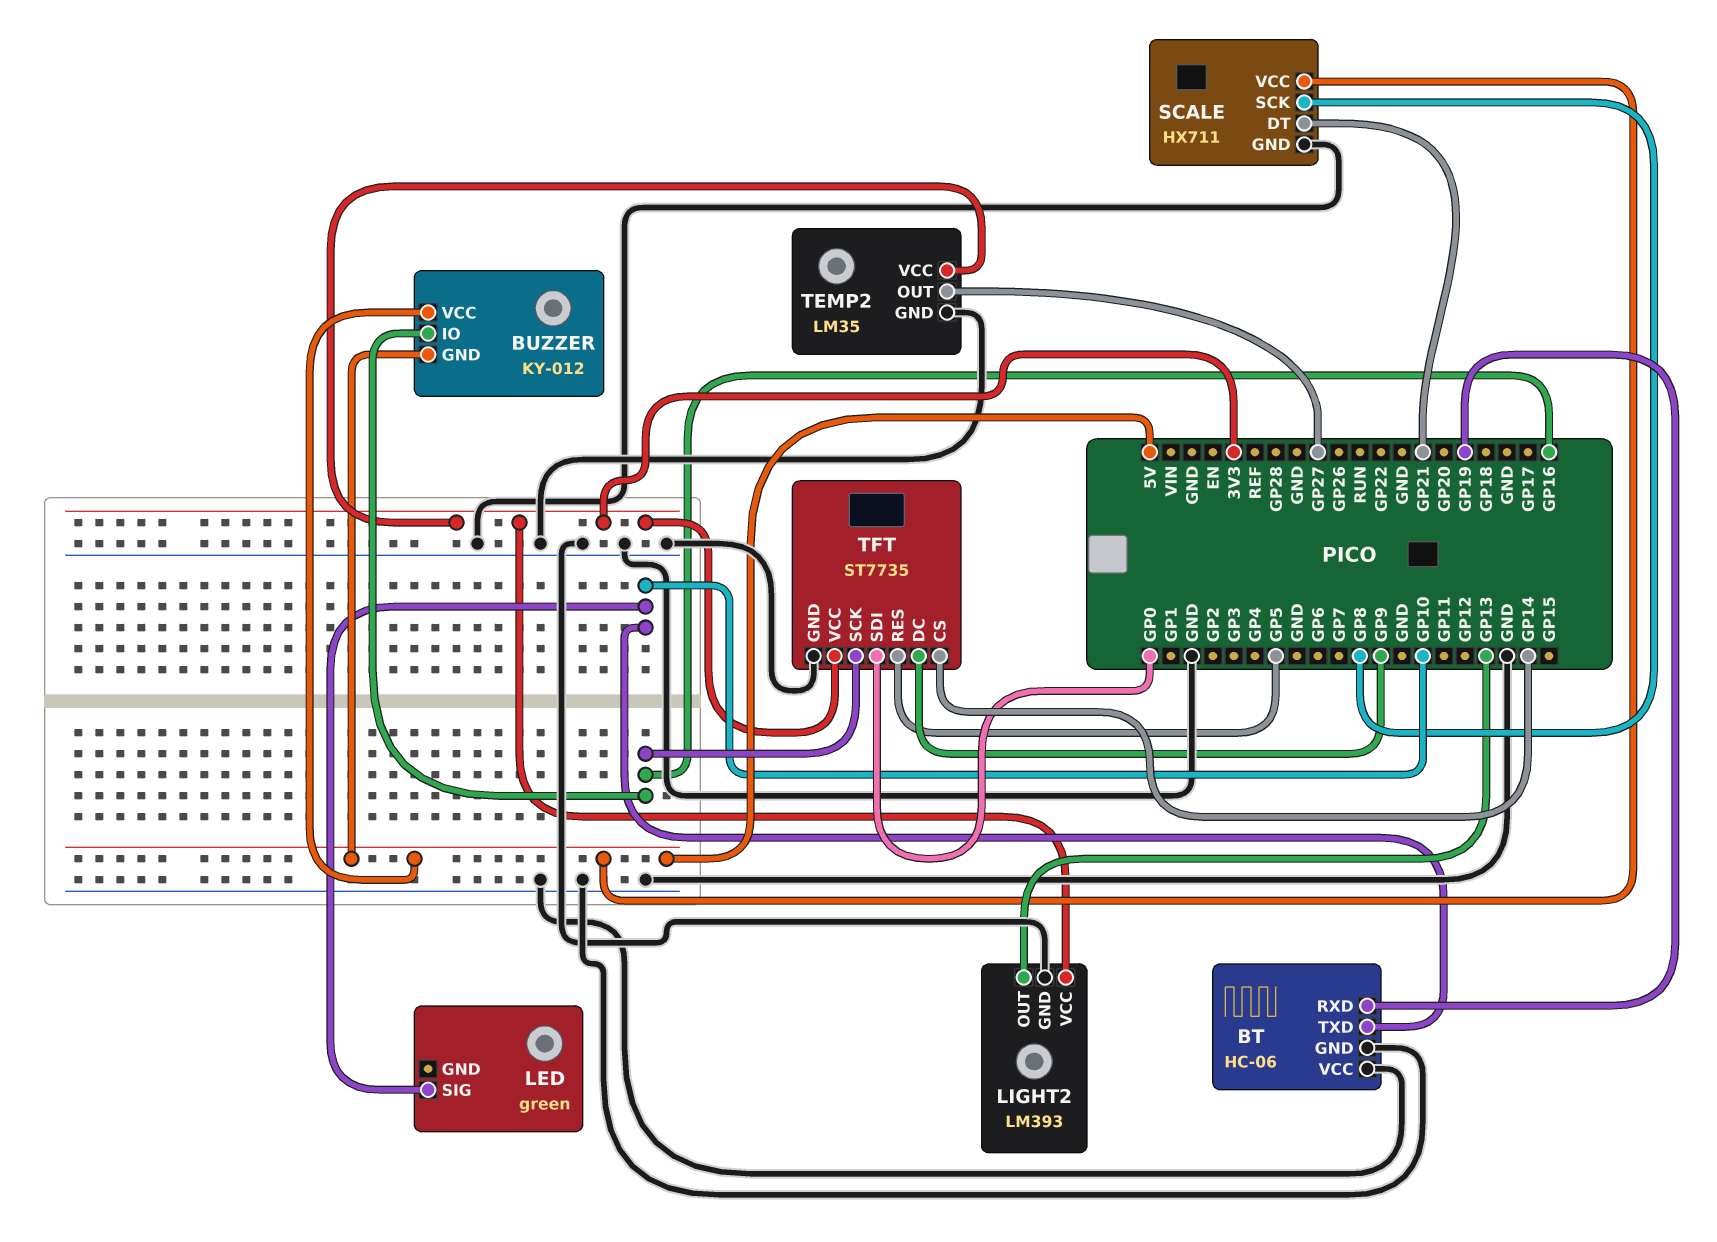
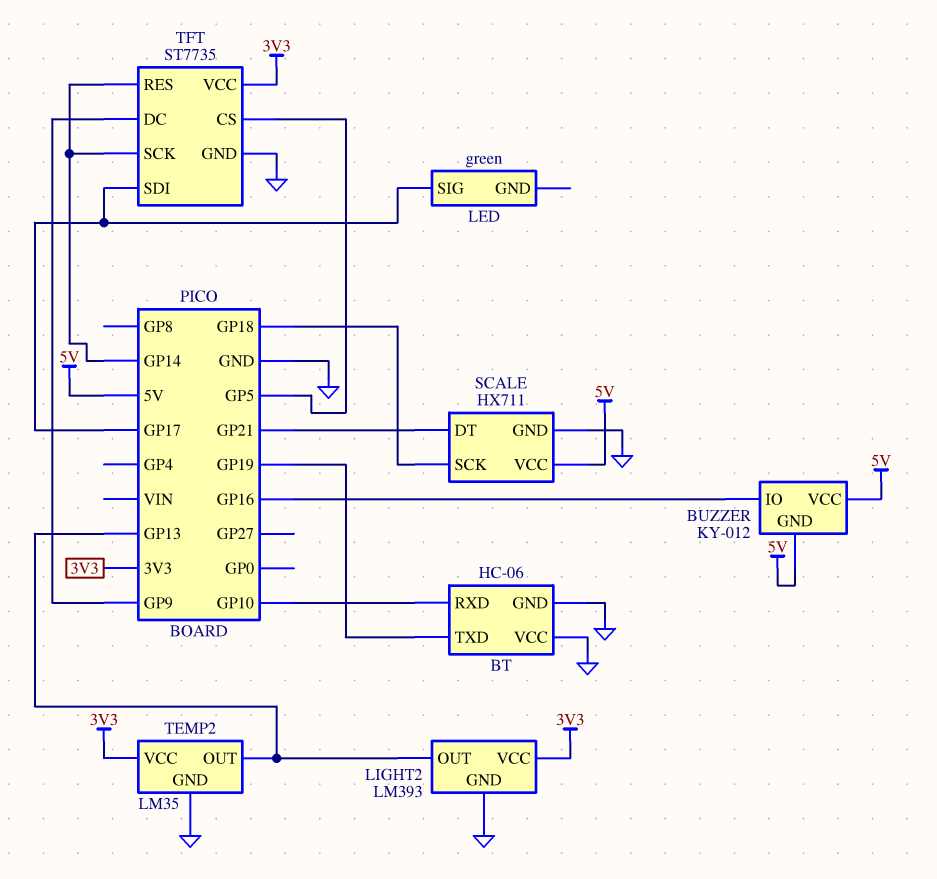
BT pin RXD: GP19 -> GP10
BT pin TXD: GP10 -> GP19
LED pin SIG: GP10 -> GP17
SCALE pin SCK: GP8 -> GP18
TEMP2 pin OUT: GP27 -> GP13
TFT pin CS: GP14 -> GP5
TFT pin RES: GP5 -> GP14
TFT pin SCK: GP16 -> GP14
TFT pin SDI: GP0 -> GP17

